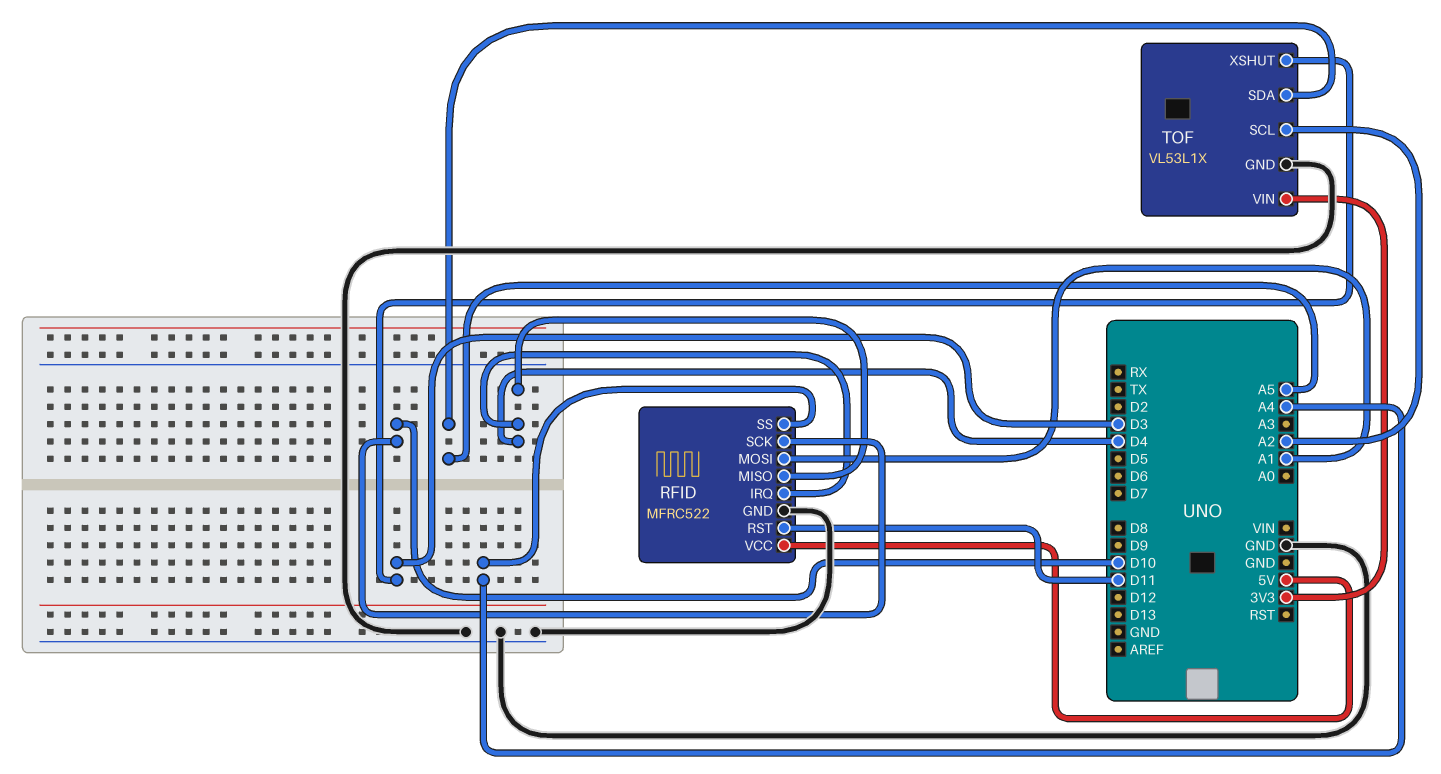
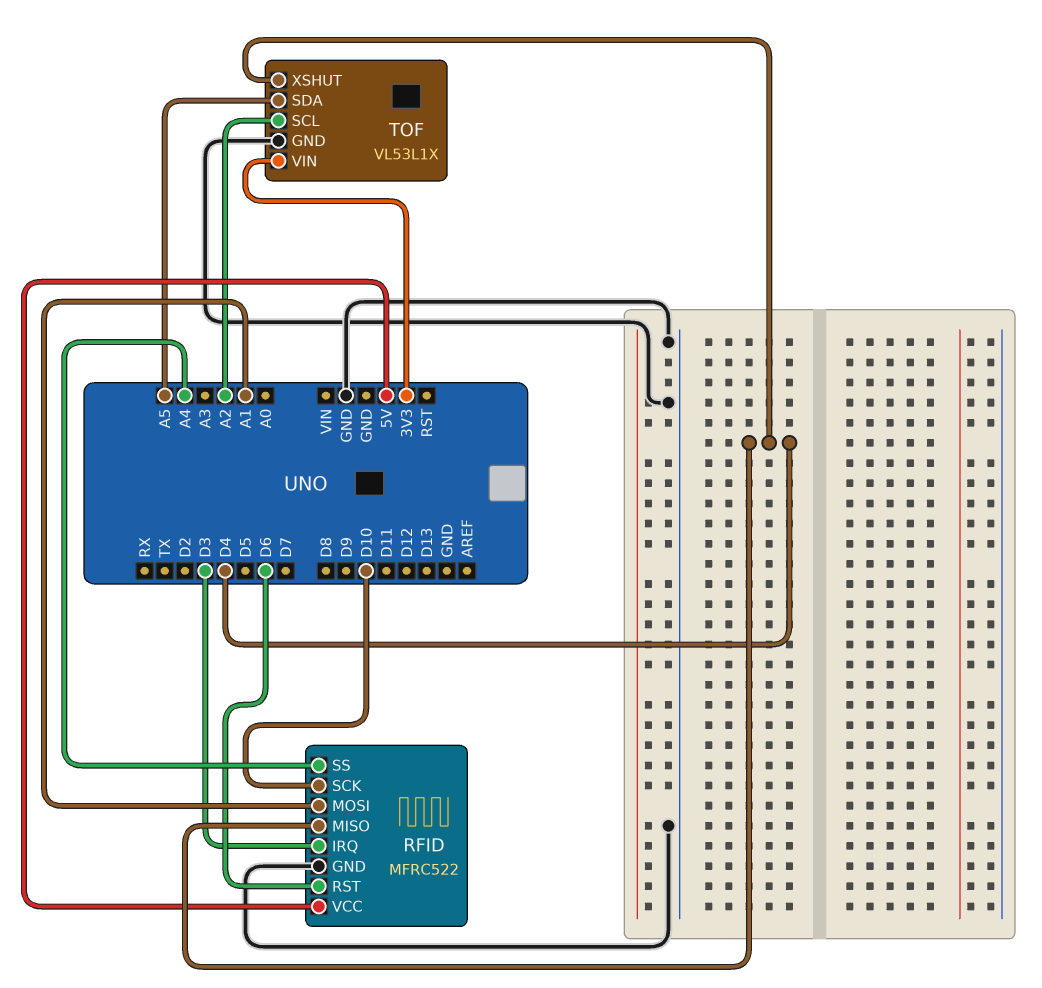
RFID pin IRQ: D4 -> D3
RFID pin RST: D11 -> D6
TOF pin XSHUT: D3 -> D4

